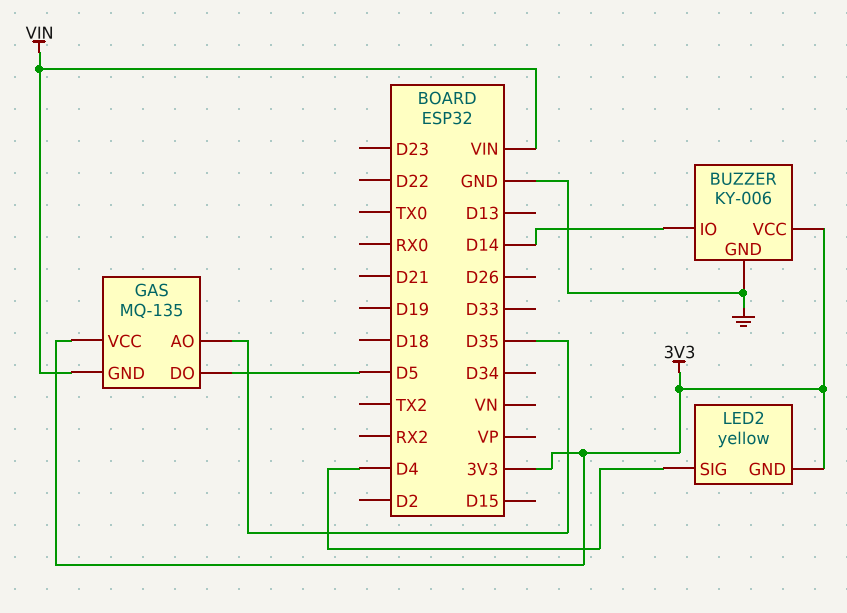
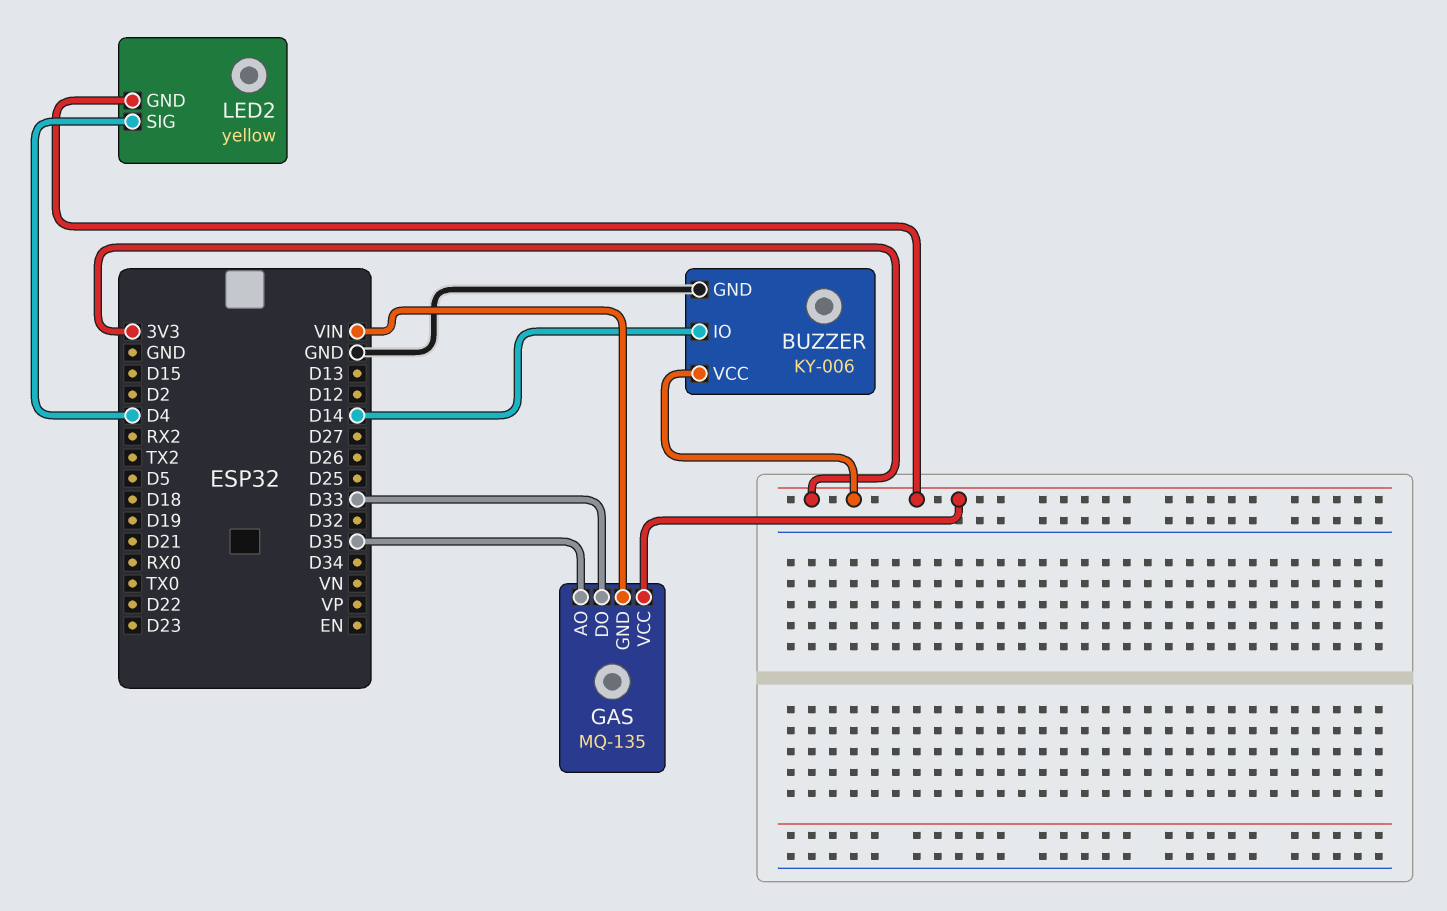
GAS pin DO: D5 -> D33

